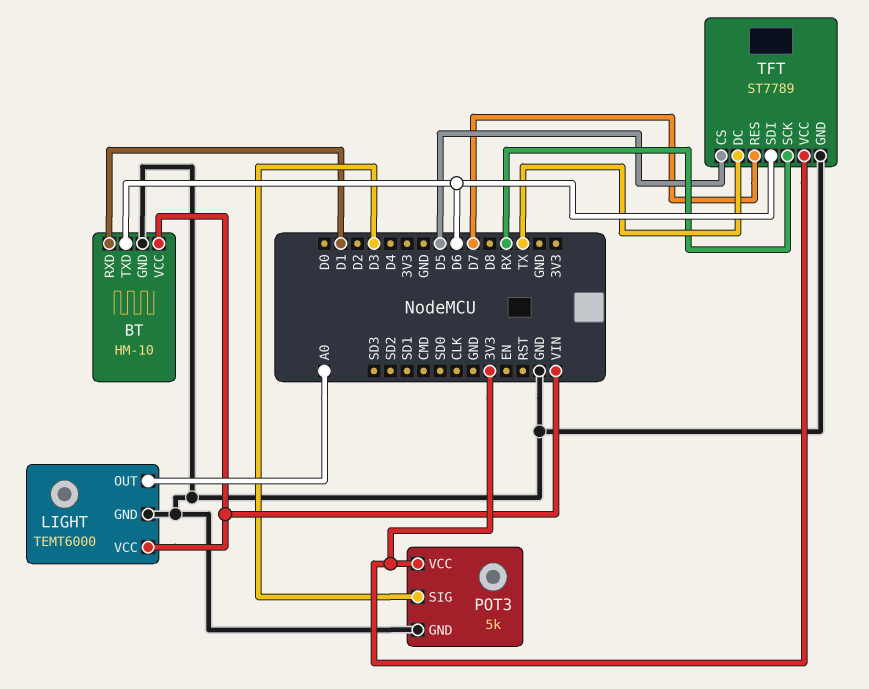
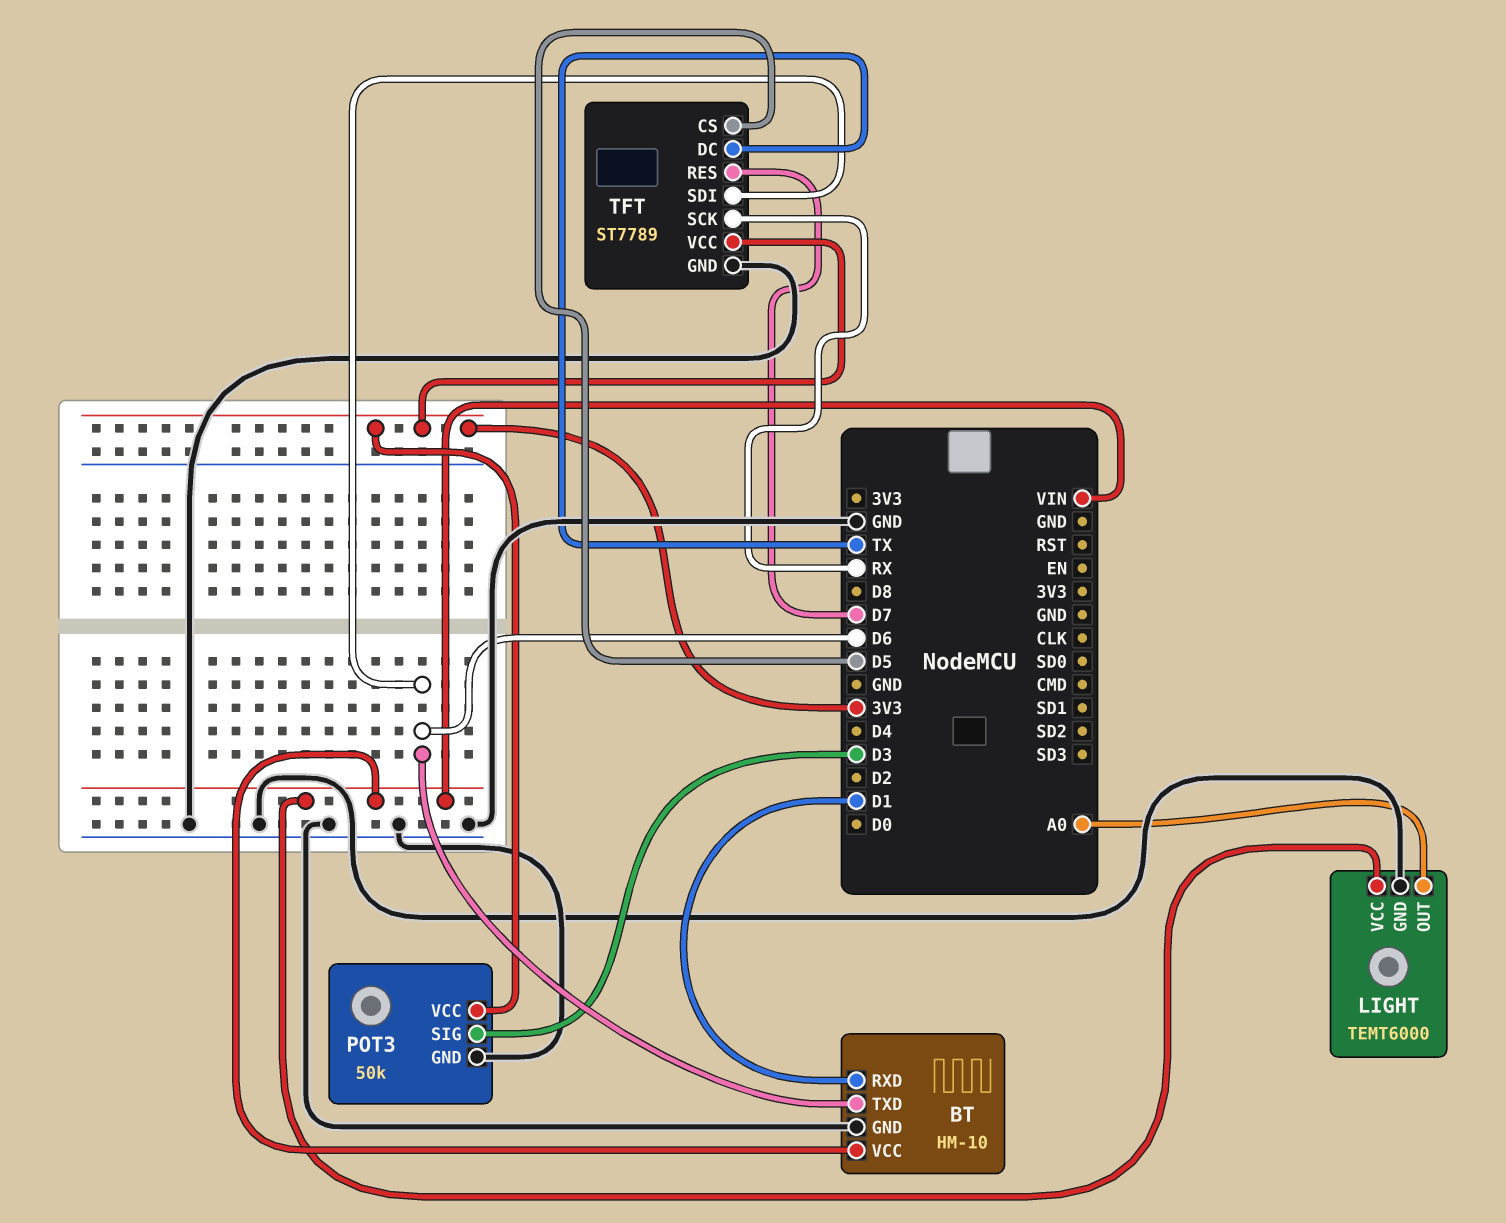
POT3: 5k -> 50k

